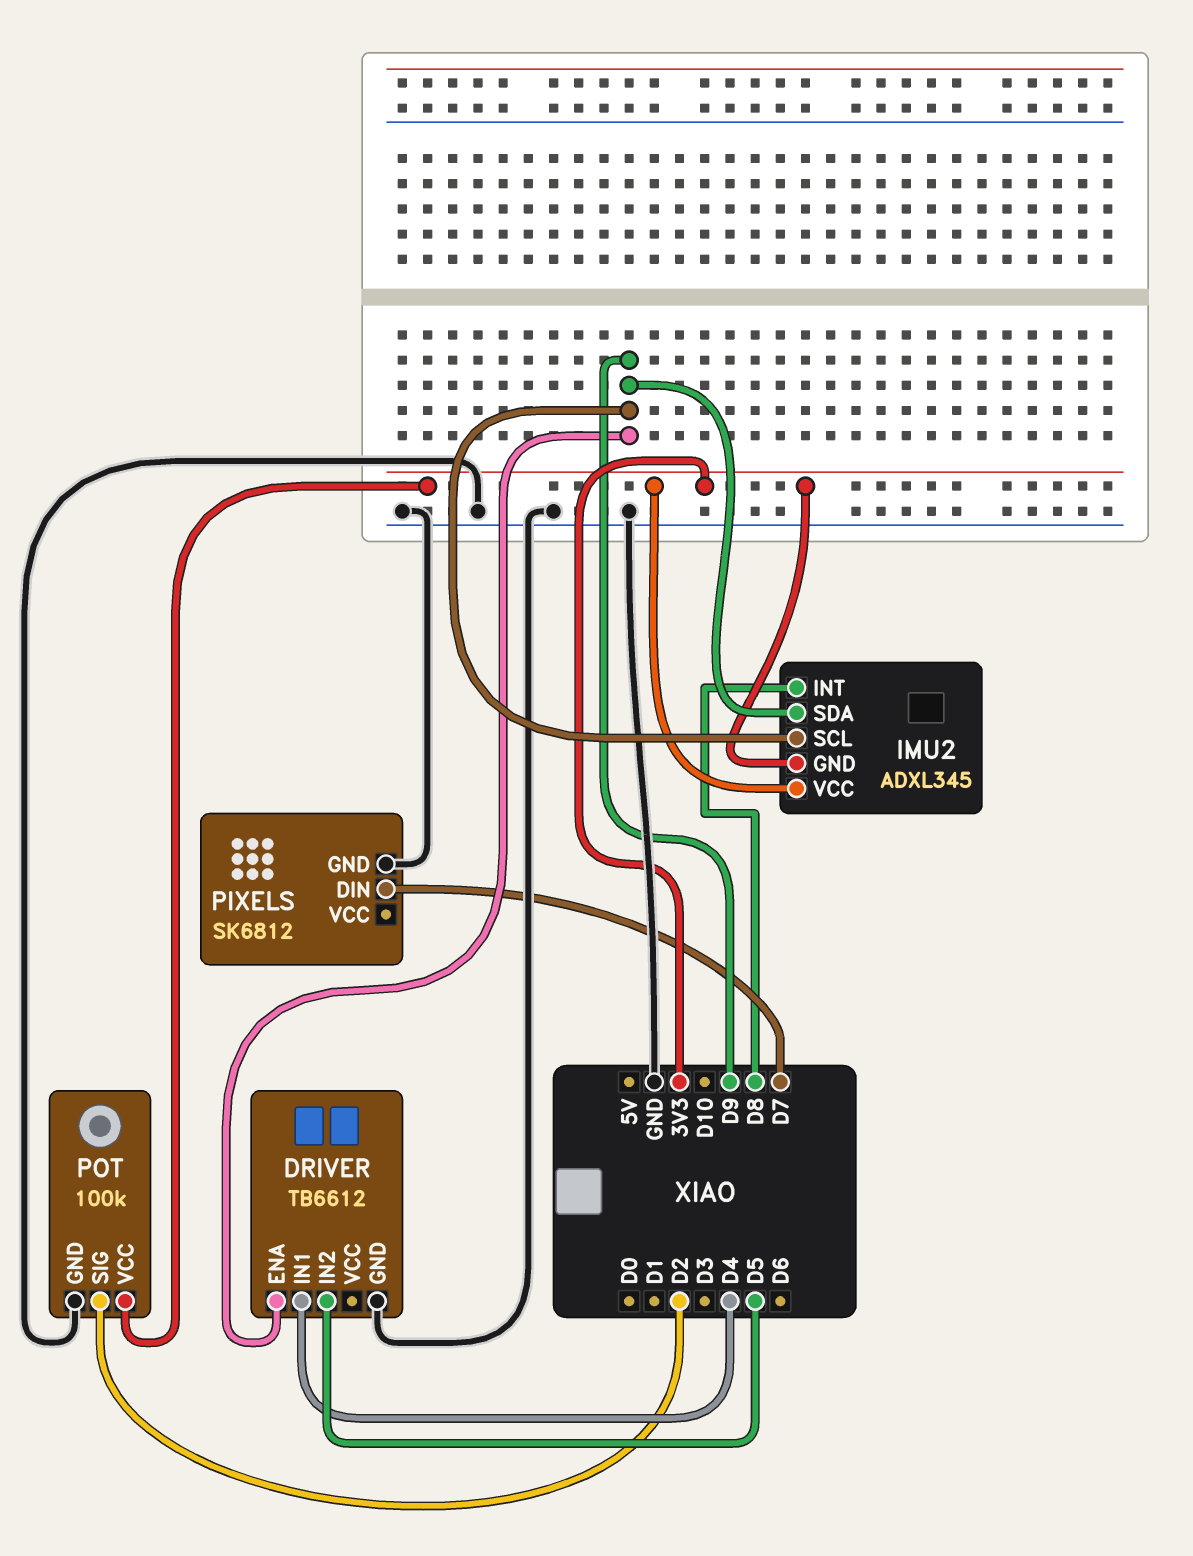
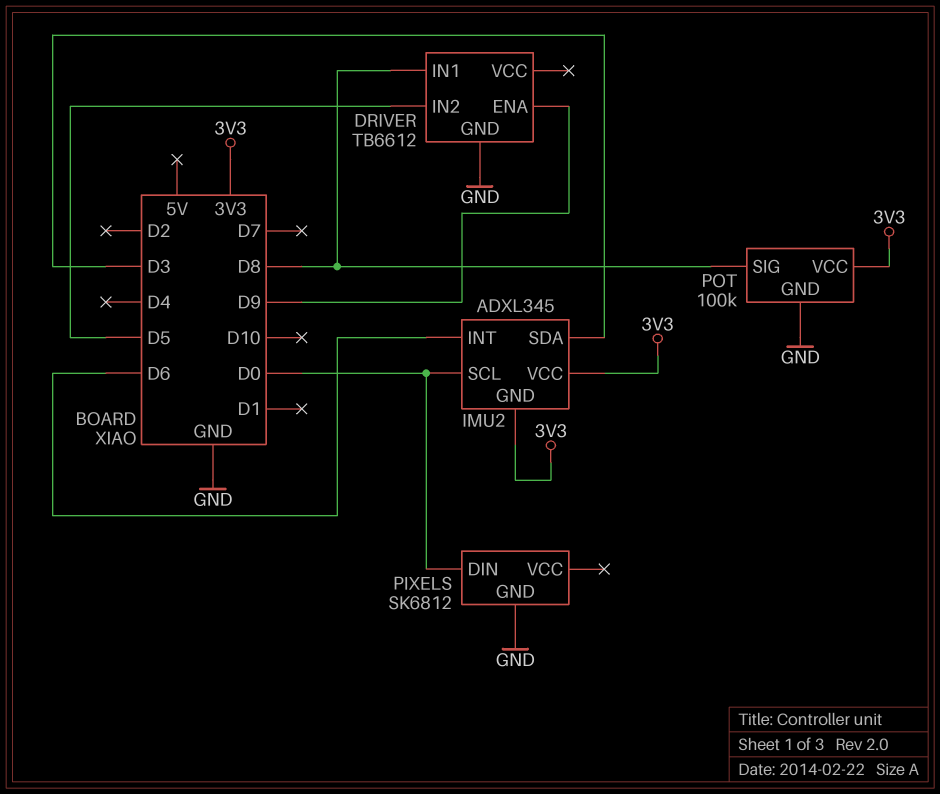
DRIVER pin IN1: D4 -> D8
IMU2 pin INT: D8 -> D6
IMU2 pin SCL: D9 -> D0
IMU2 pin SDA: D9 -> D3
PIXELS pin DIN: D7 -> D0
POT pin SIG: D2 -> D8

